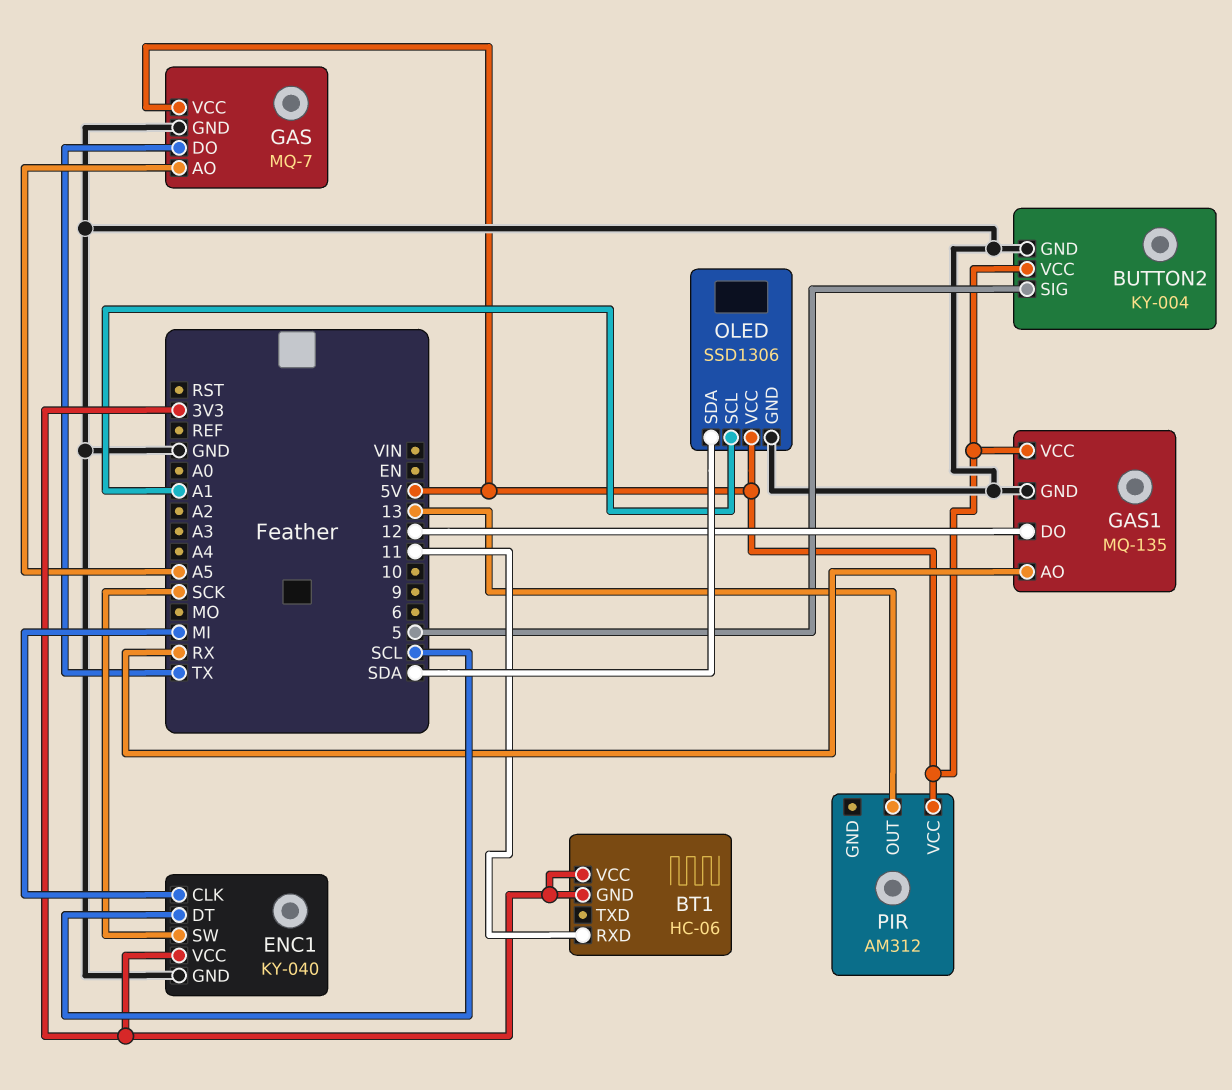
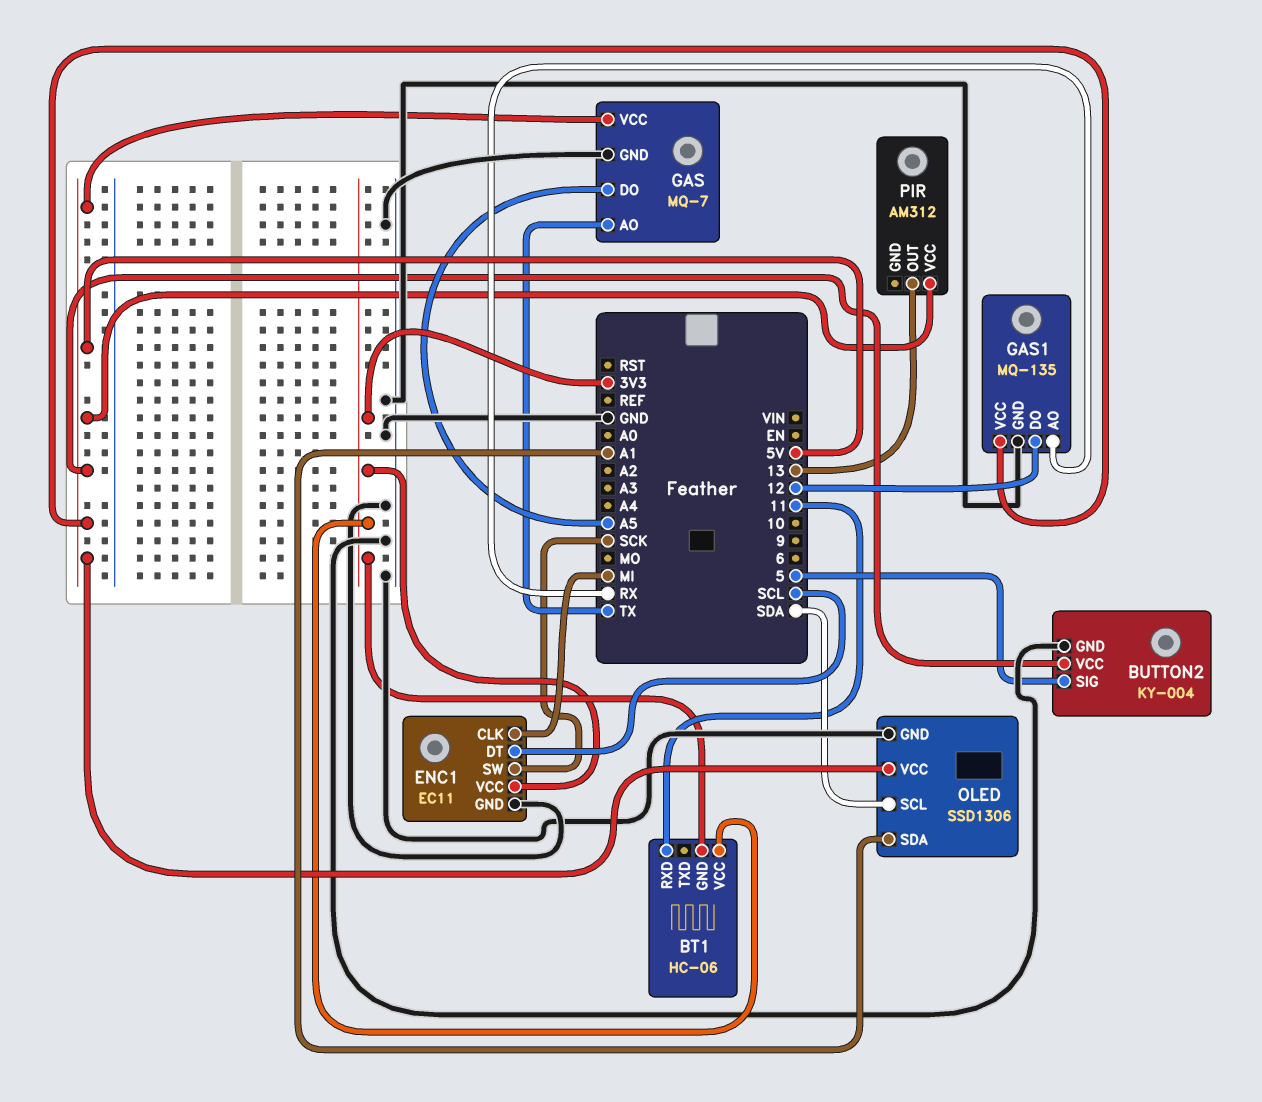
ENC1: KY-040 -> EC11
GAS pin AO: A5 -> TX
GAS pin DO: TX -> A5
OLED pin SCL: A1 -> SDA
OLED pin SDA: SDA -> A1

